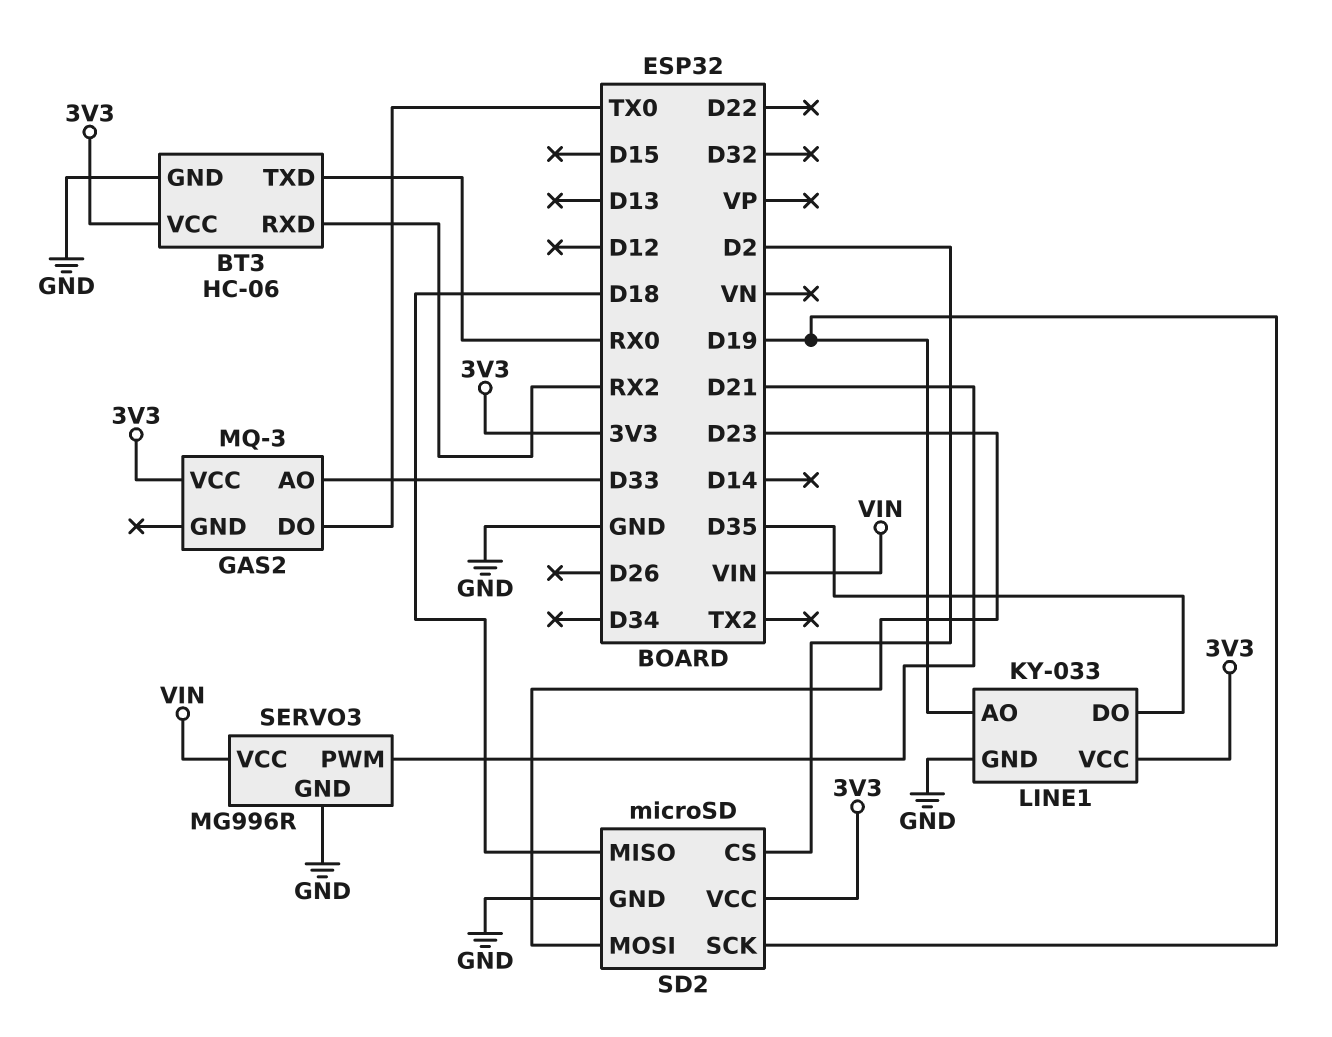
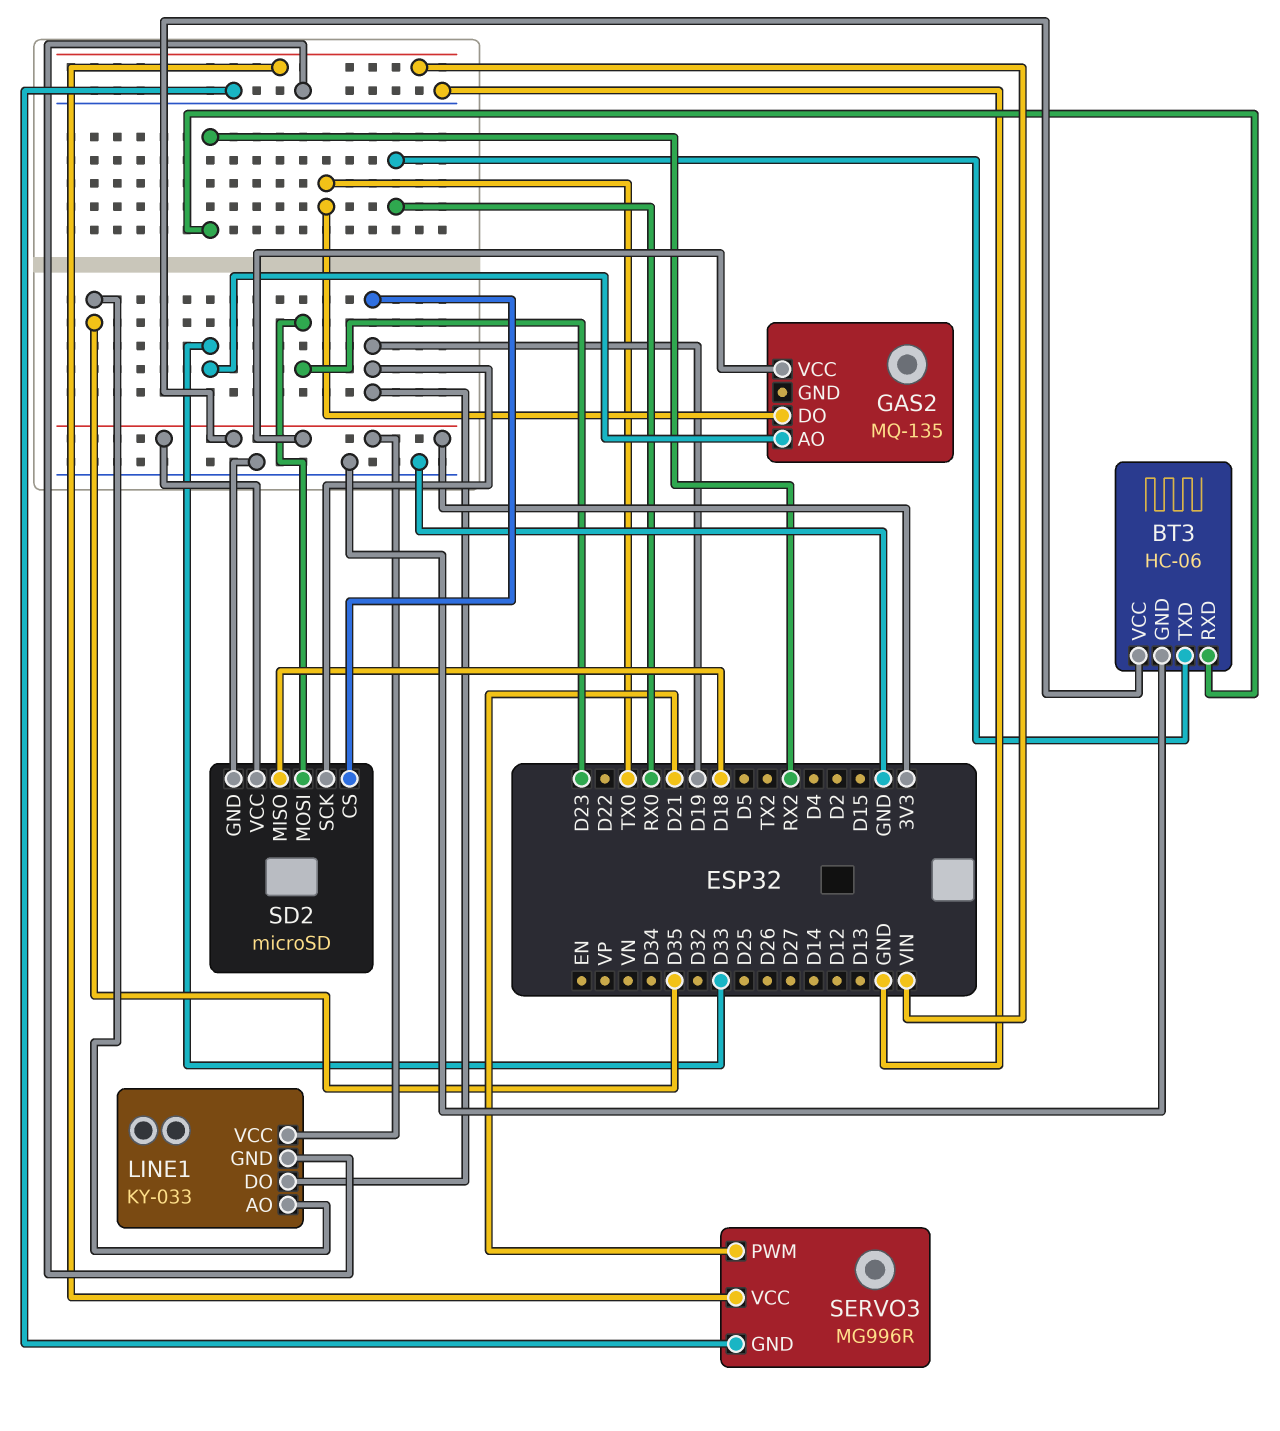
GAS2: MQ-3 -> MQ-135
LINE1 pin AO: D19 -> D35
LINE1 pin DO: D35 -> D19
SD2 pin CS: D2 -> D19

